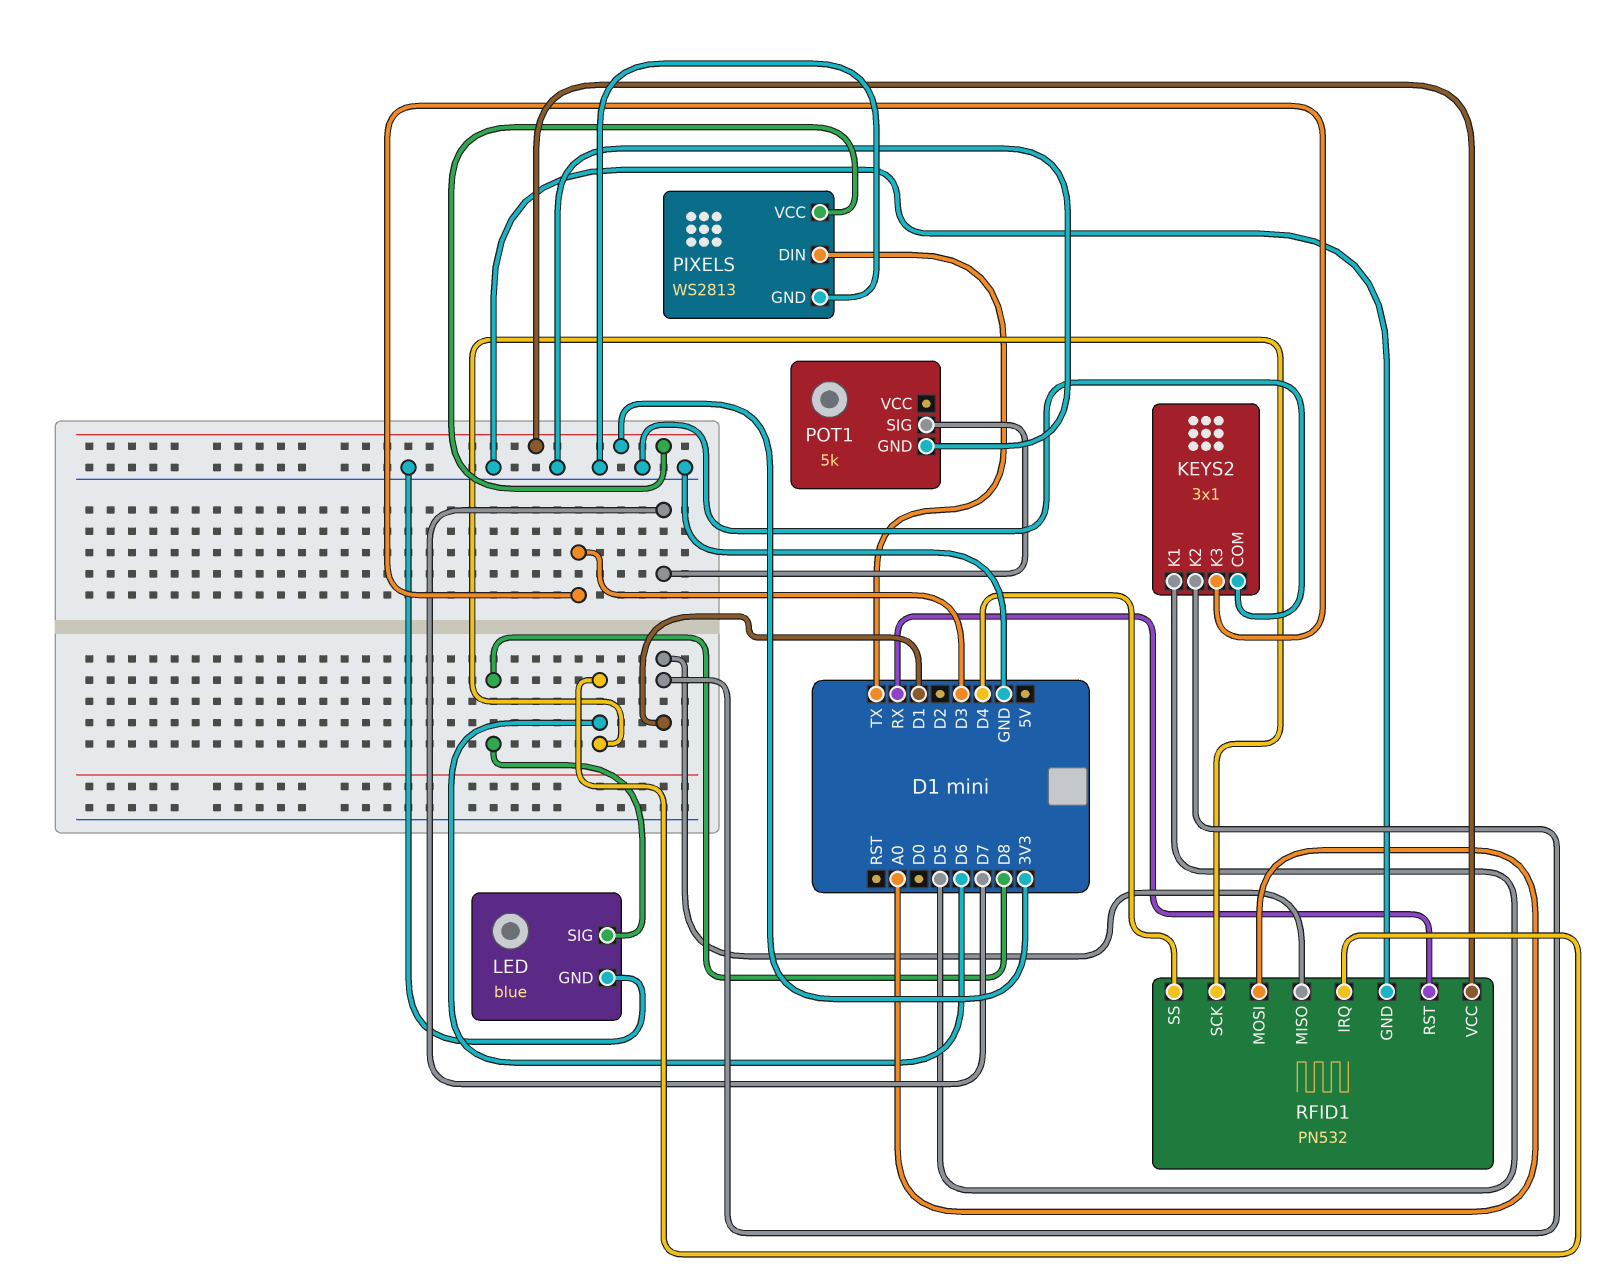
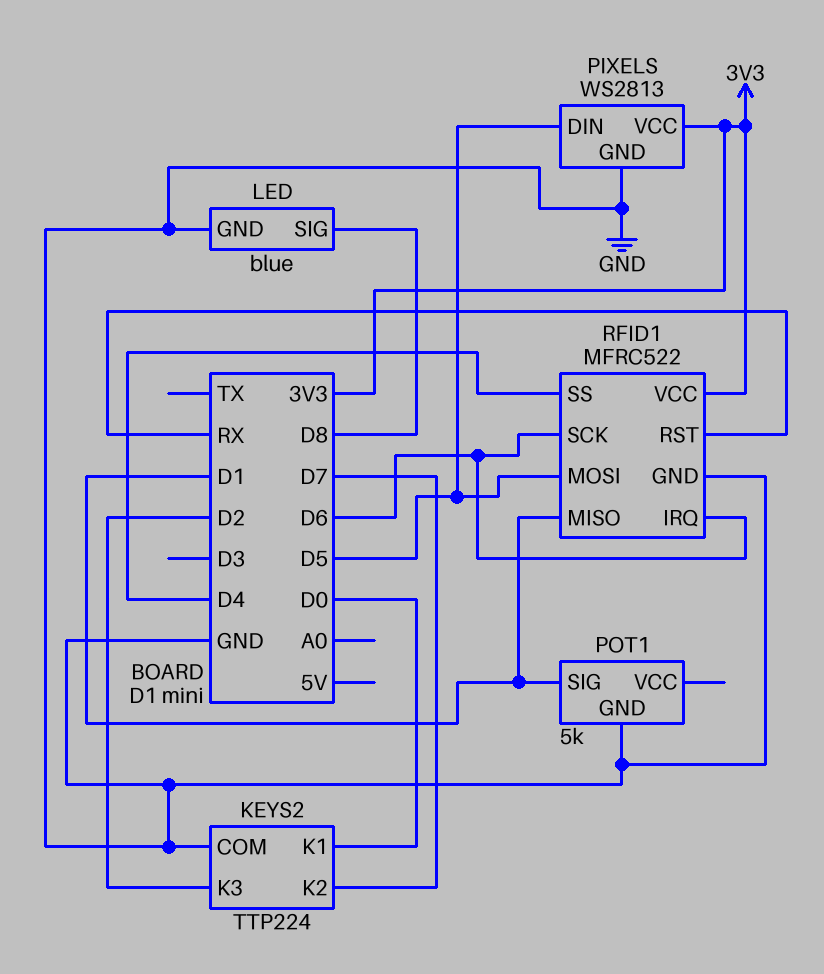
KEYS2: 3x1 -> TTP224
KEYS2 pin K1: D5 -> D0
KEYS2 pin K2: D1 -> D7
KEYS2 pin K3: D3 -> D2
PIXELS pin DIN: TX -> D5
POT1 pin SIG: D7 -> D1
RFID1: PN532 -> MFRC522
RFID1 pin MOSI: A0 -> D5

